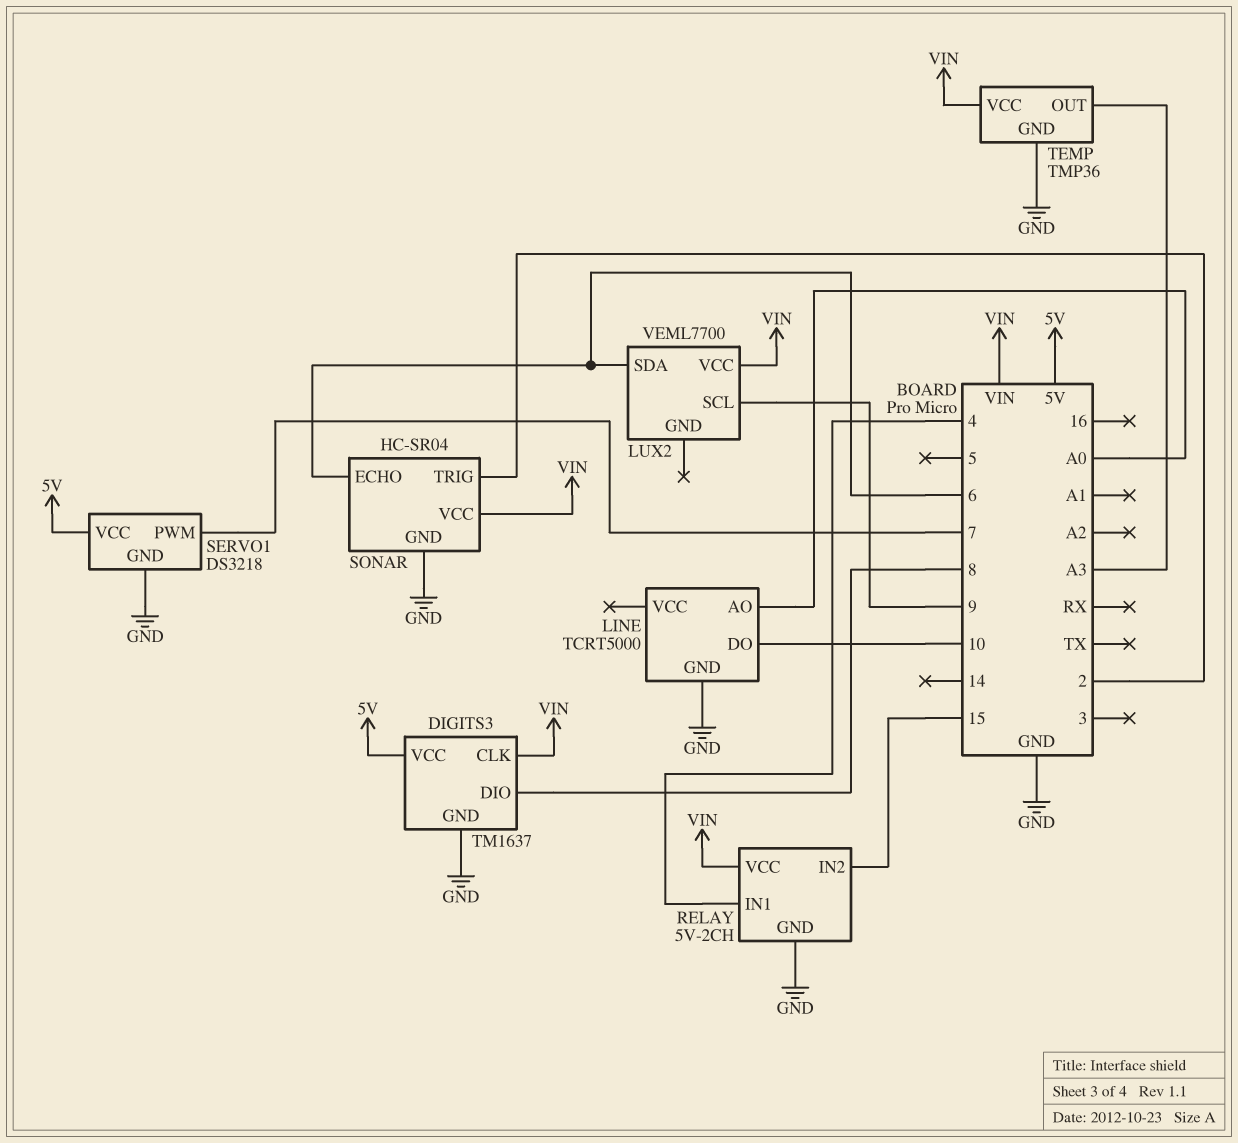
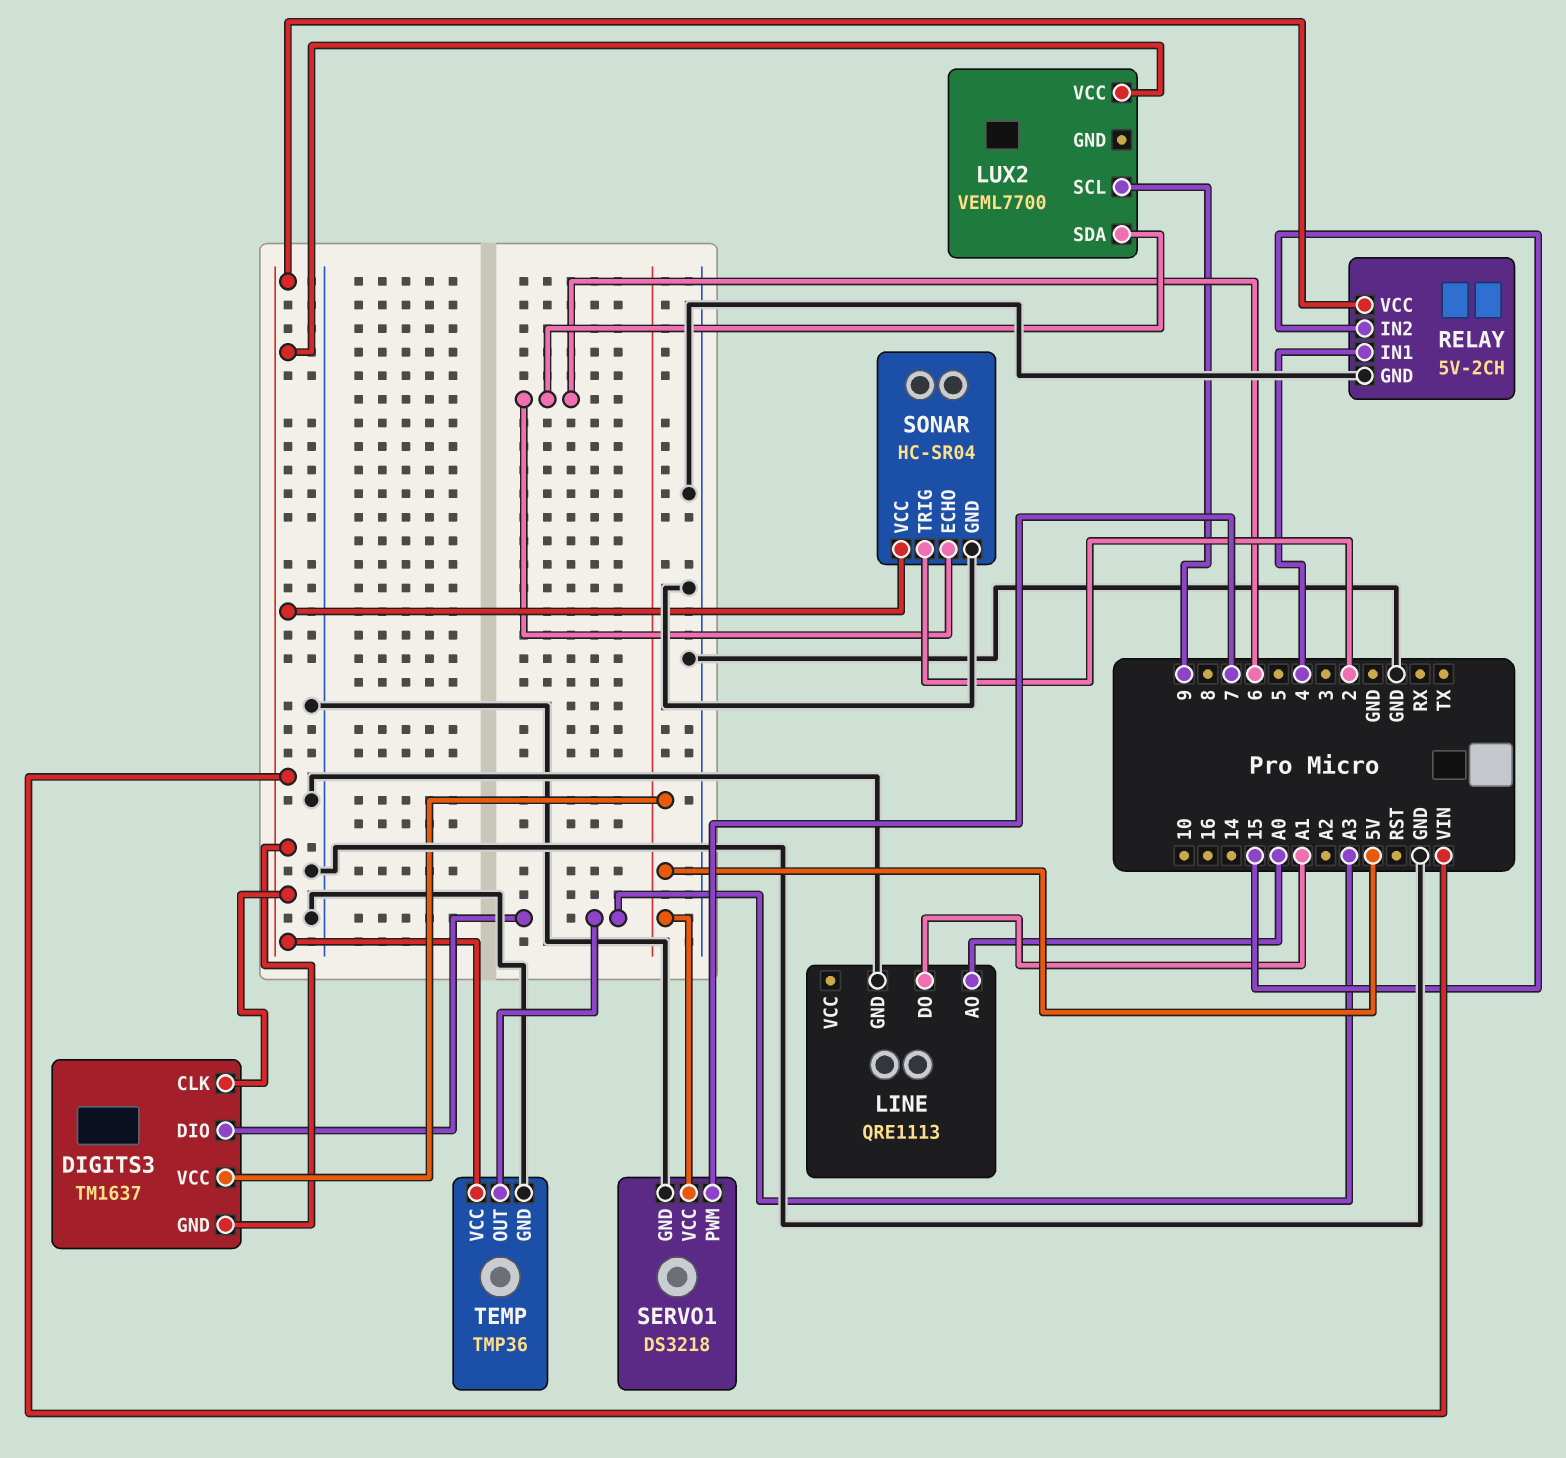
DIGITS3 pin DIO: 8 -> A3
DIGITS3 pin GND: GND -> VIN
LINE: TCRT5000 -> QRE1113
LINE pin DO: 10 -> A1

